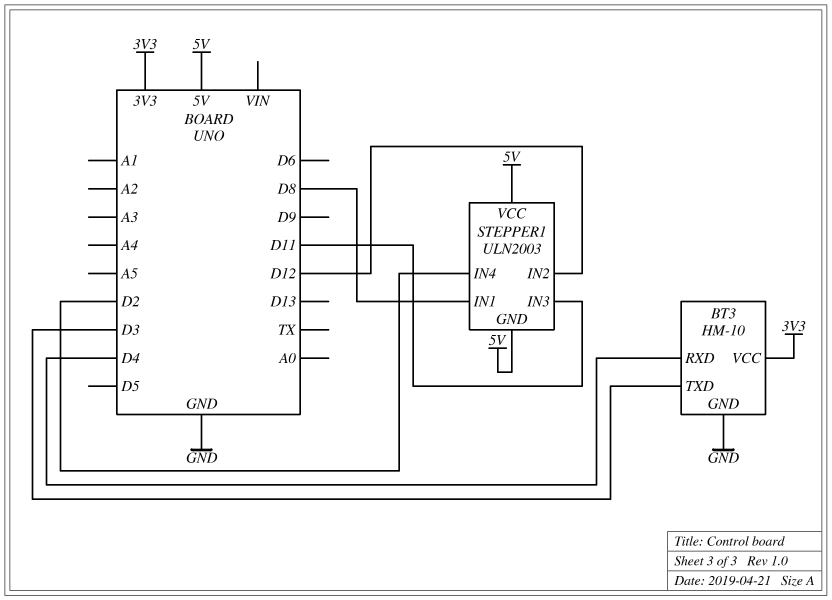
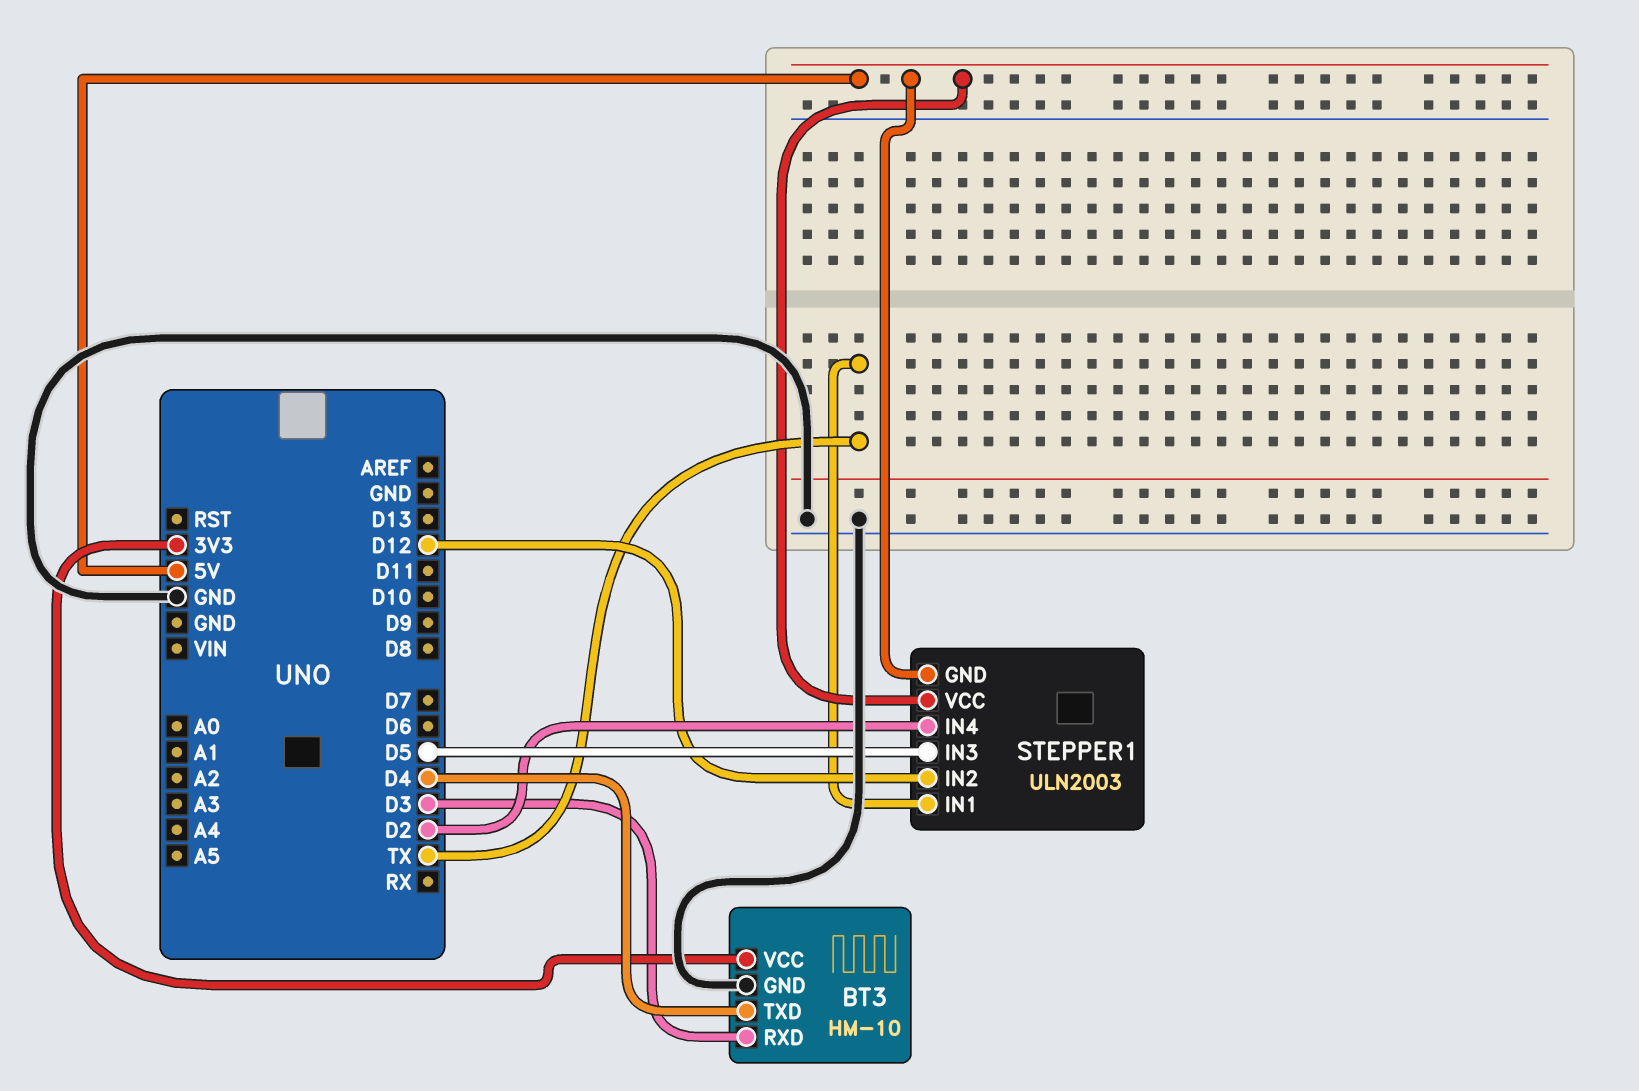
BT3 pin RXD: D4 -> D3
BT3 pin TXD: D3 -> D4
STEPPER1 pin IN1: D8 -> TX
STEPPER1 pin IN3: D11 -> D5

